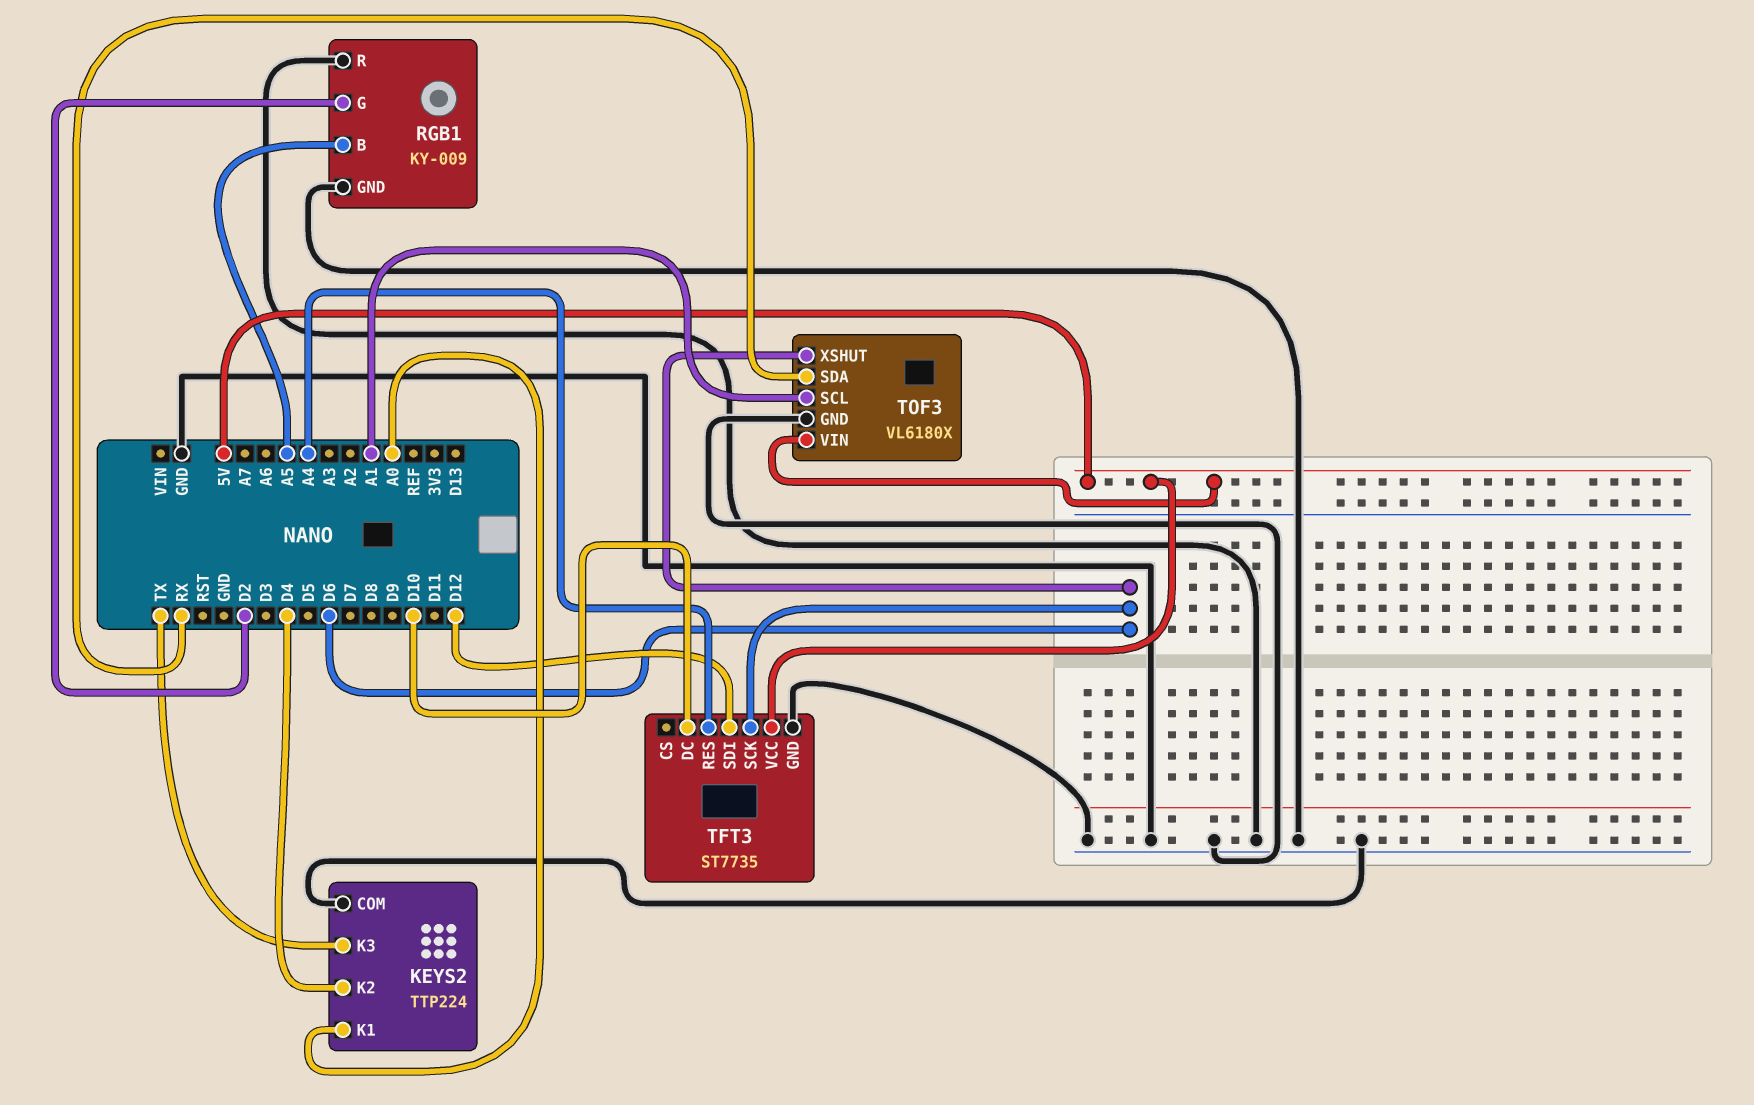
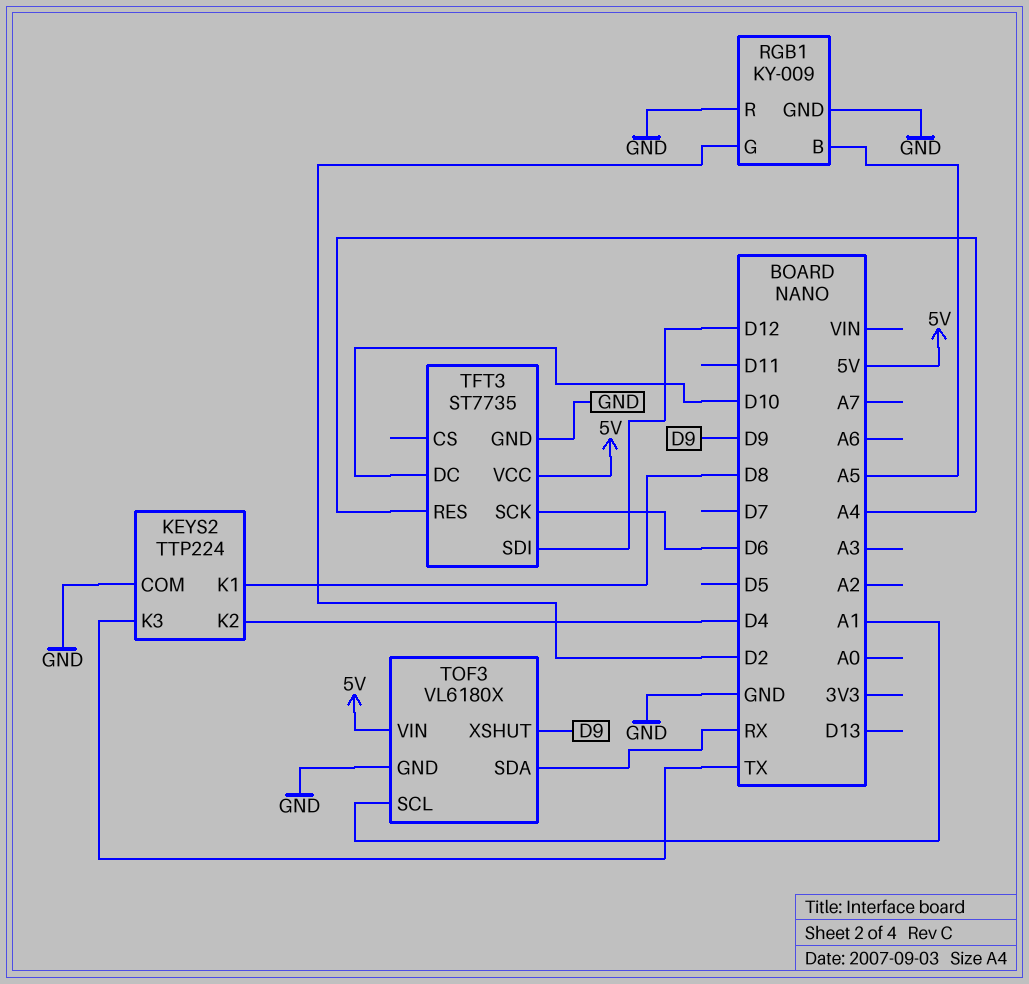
KEYS2 pin K1: A0 -> D8
TOF3 pin XSHUT: D6 -> D9

